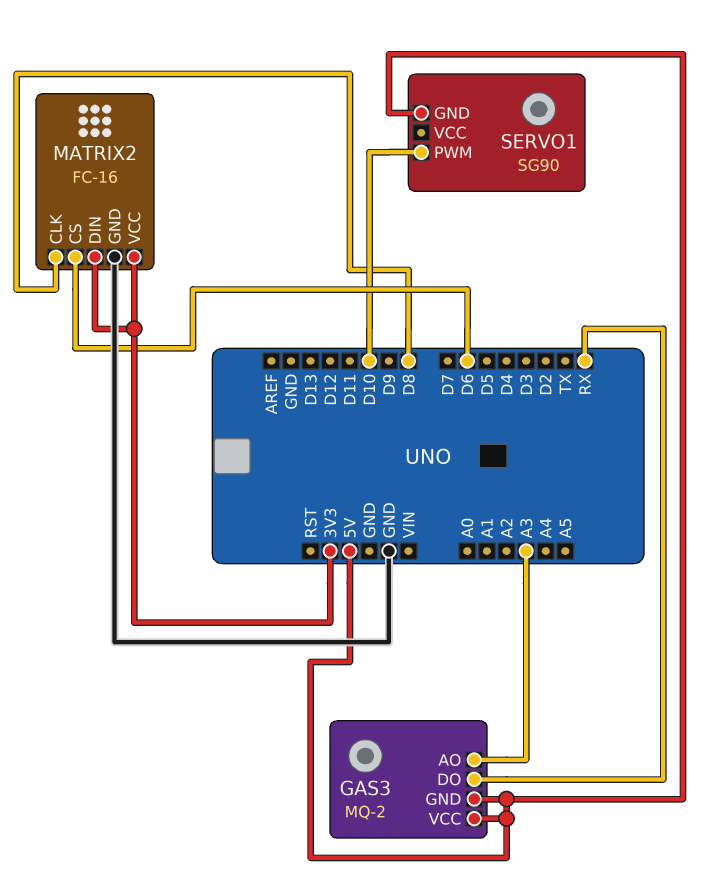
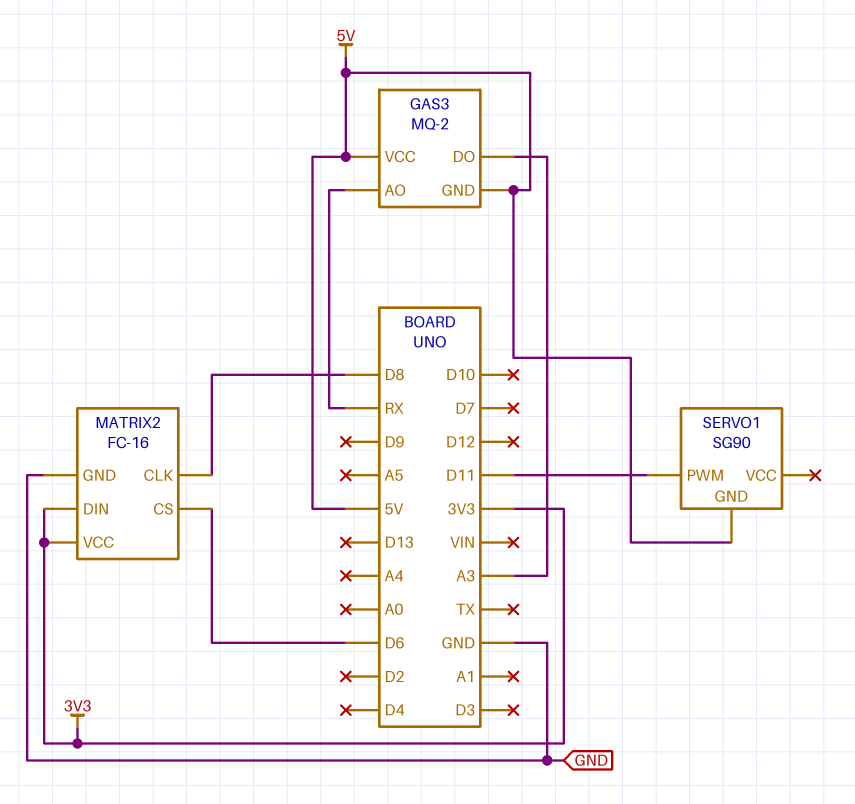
GAS3 pin AO: A3 -> RX
GAS3 pin DO: RX -> A3
SERVO1 pin PWM: D10 -> D11

